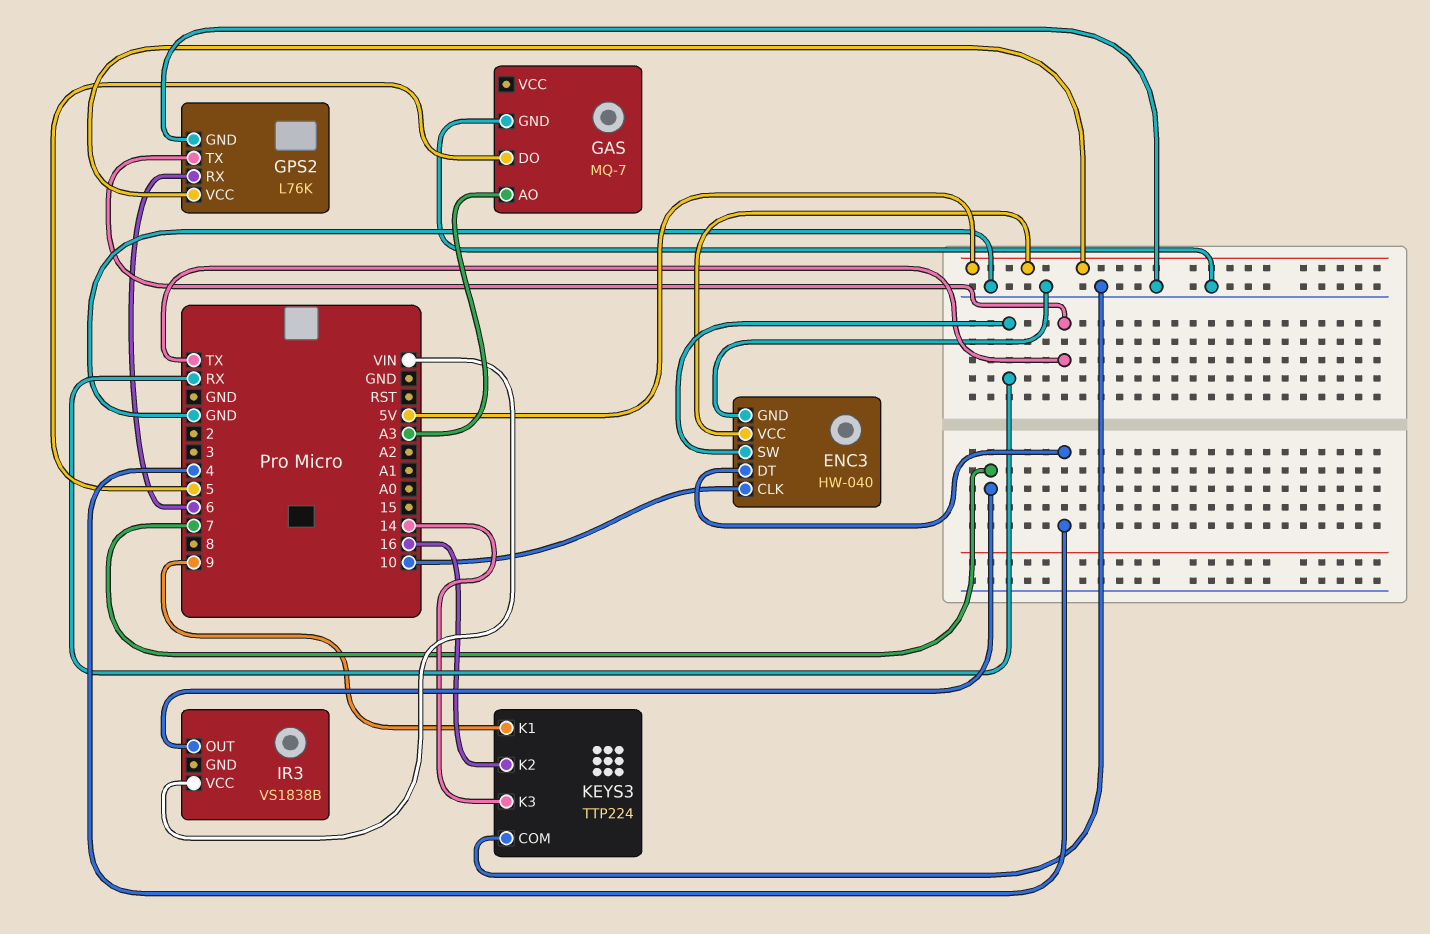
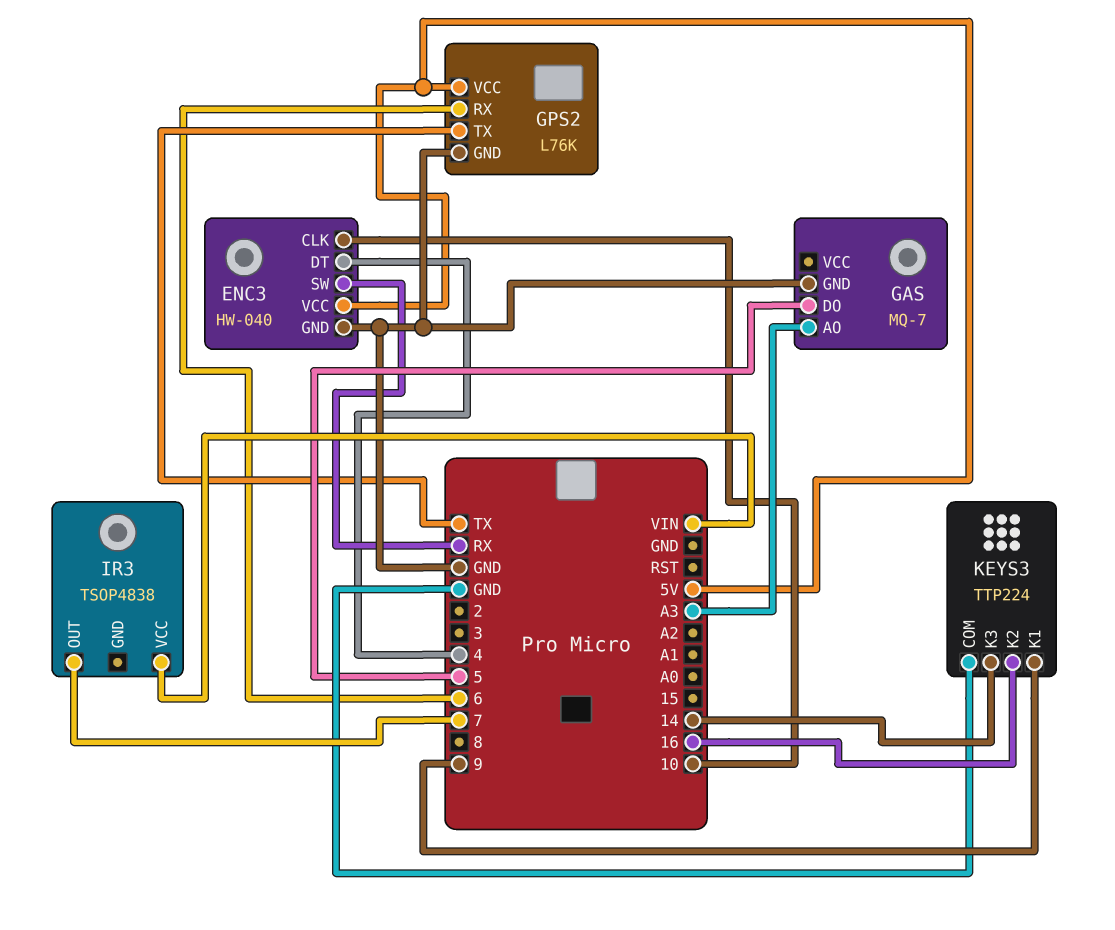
IR3: VS1838B -> TSOP4838

